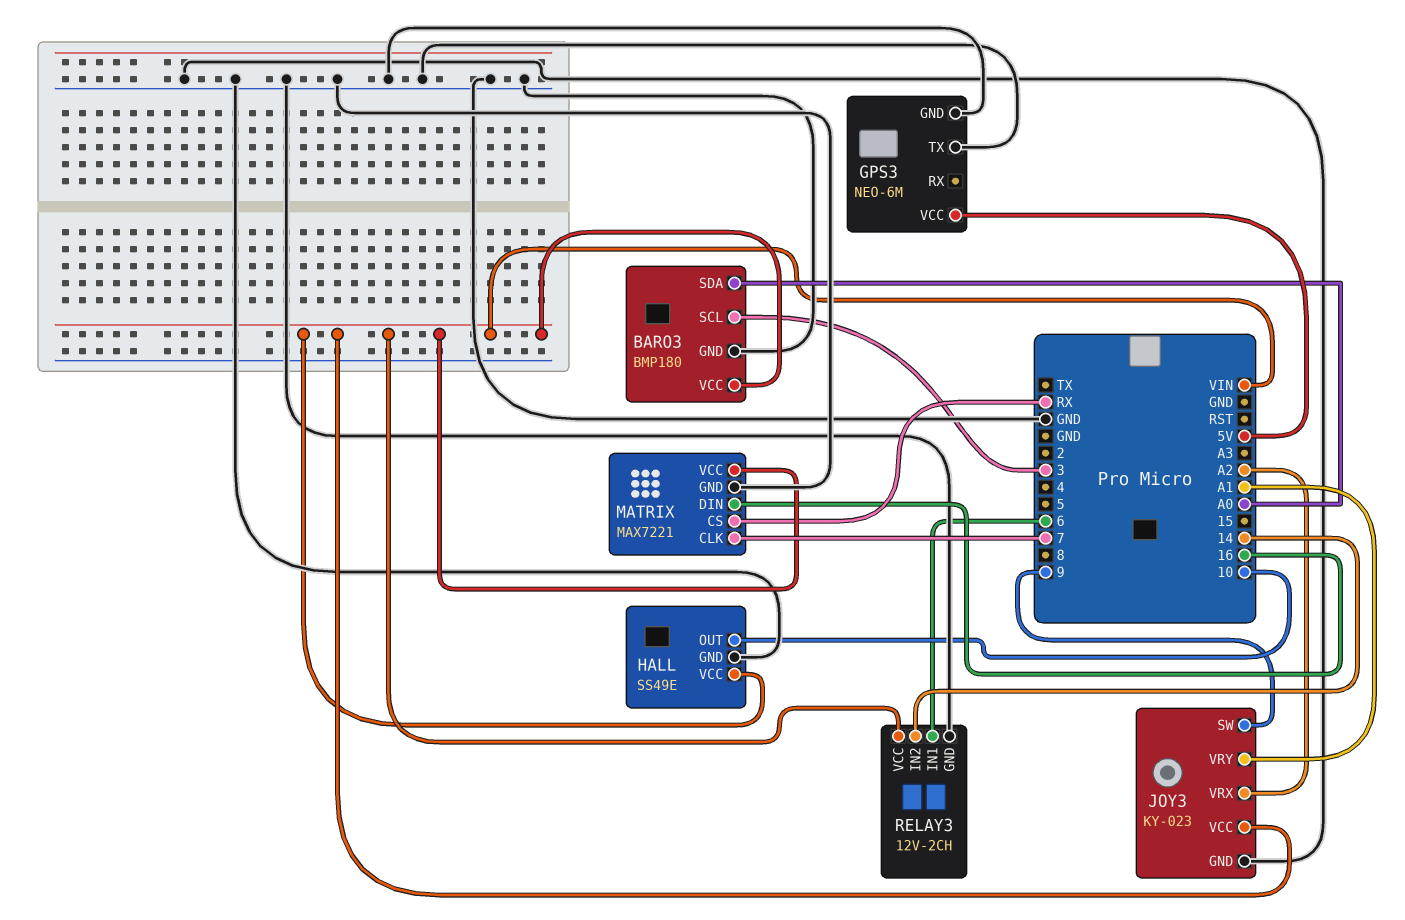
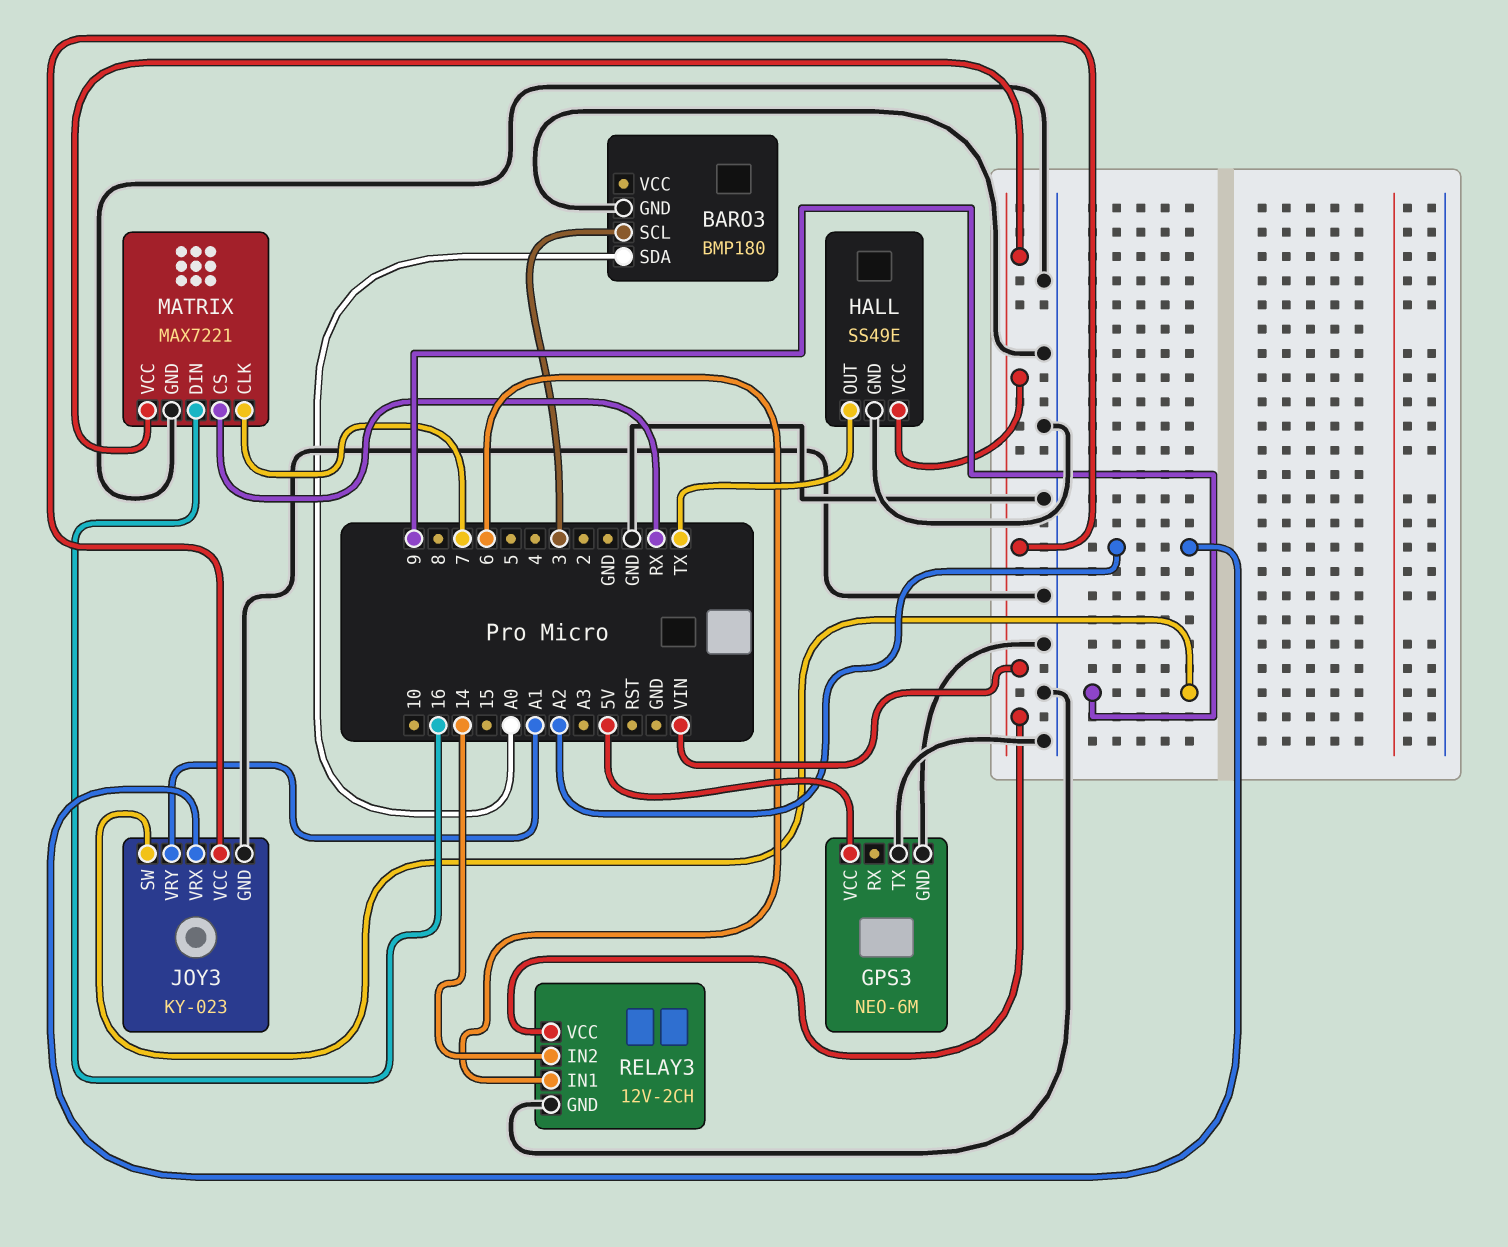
BARO3 pin VCC: VIN -> none
HALL pin OUT: 10 -> TX

